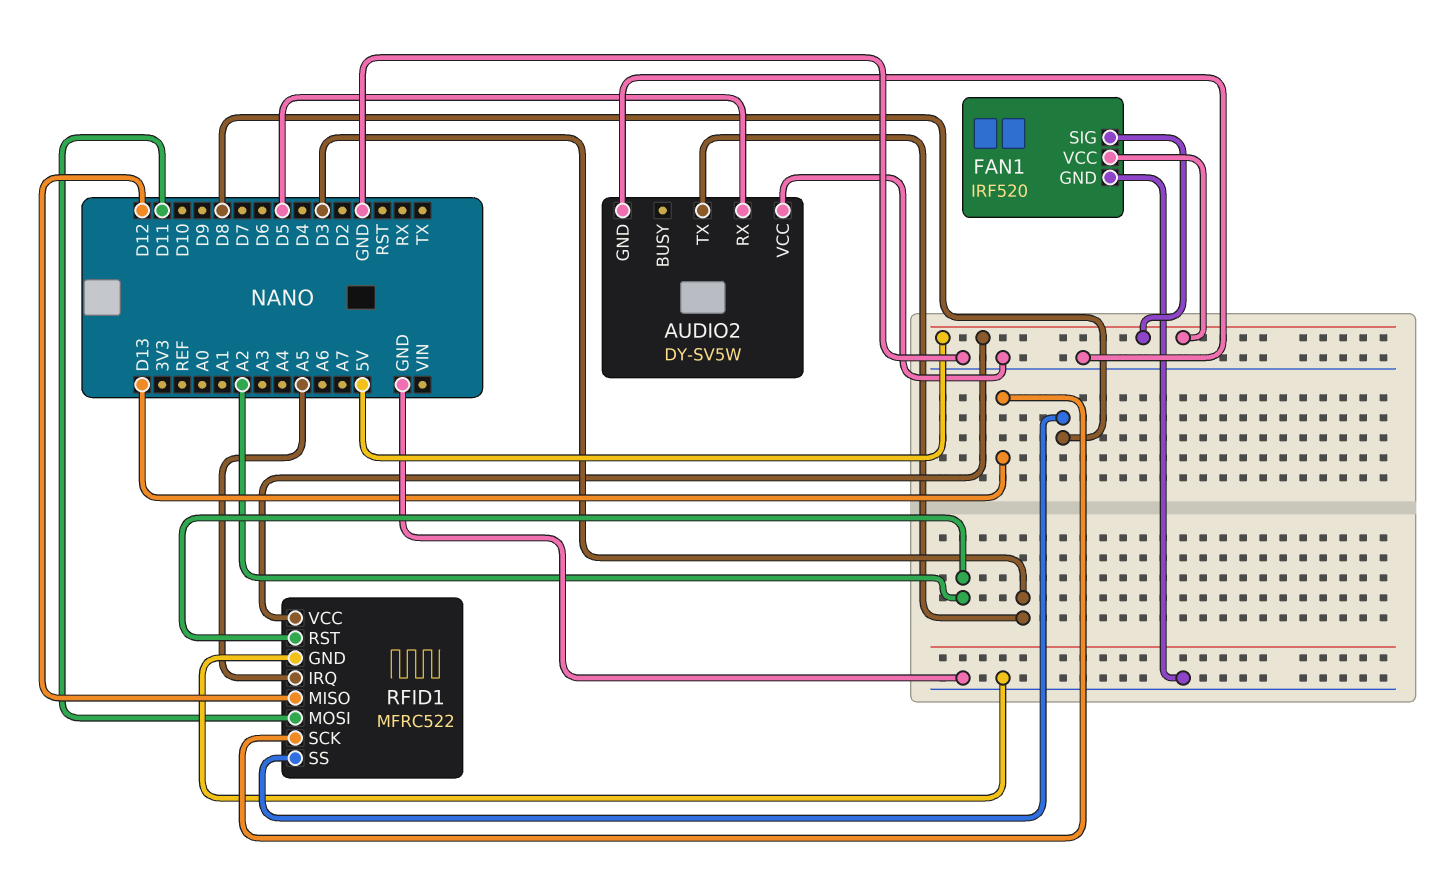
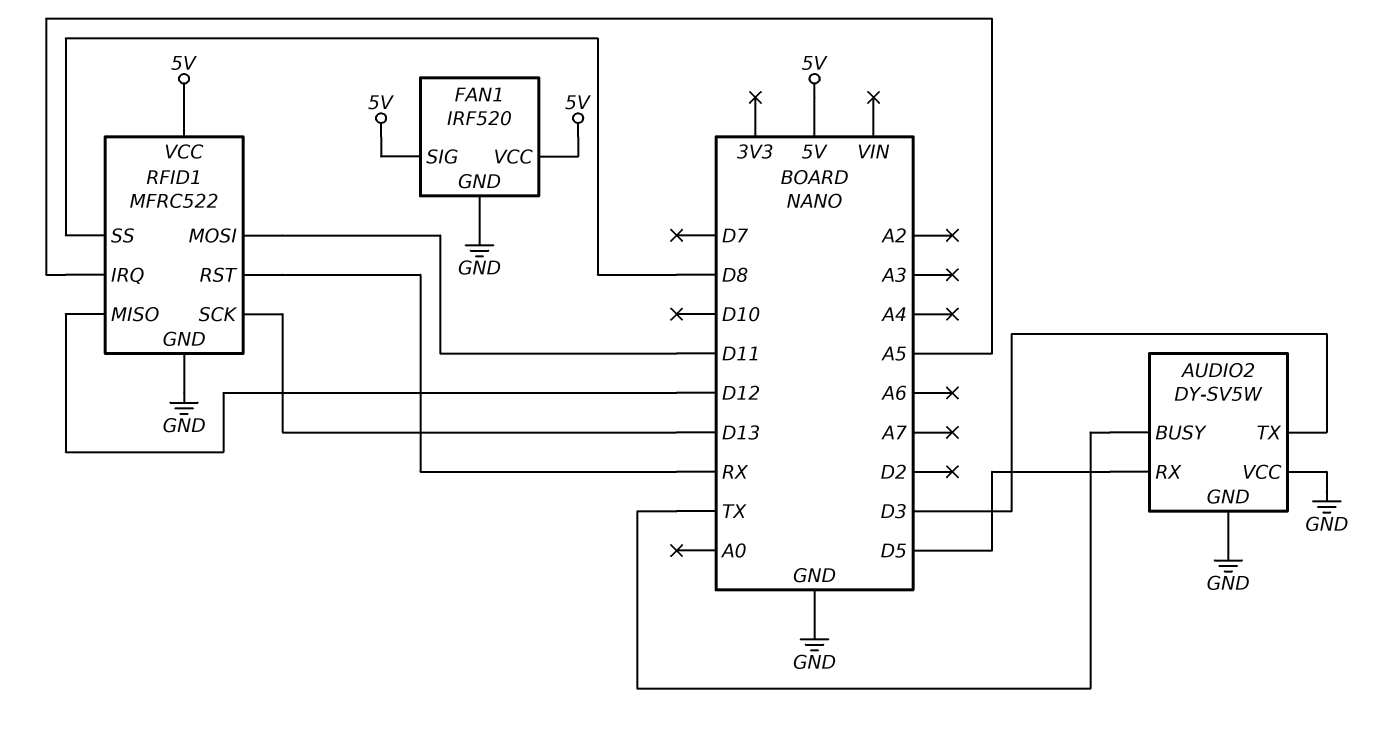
AUDIO2 pin BUSY: none -> TX
RFID1 pin RST: A2 -> RX

